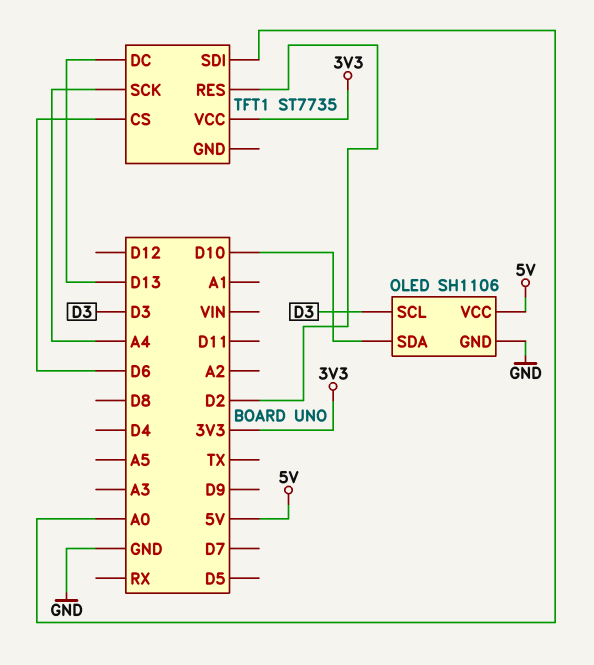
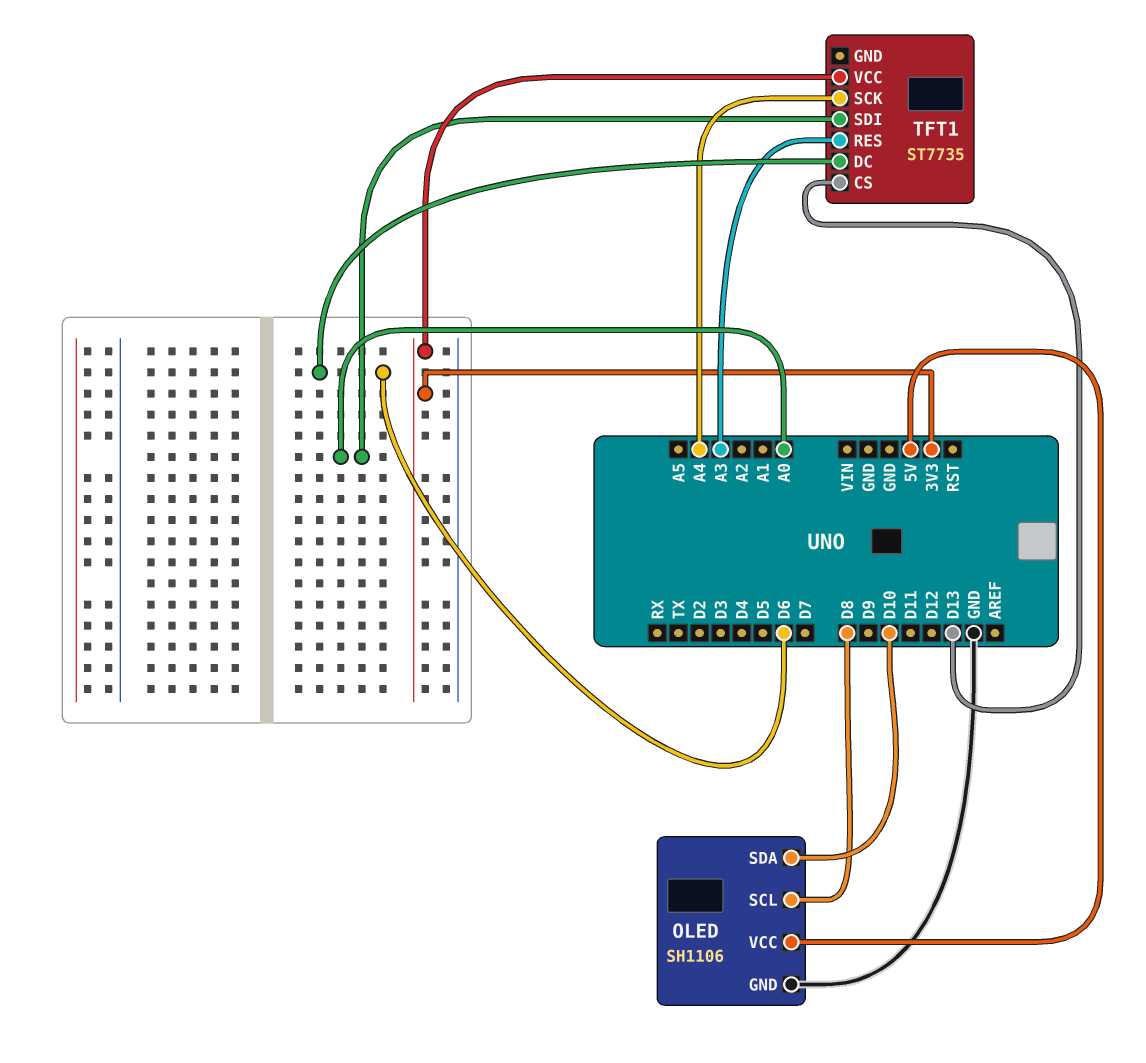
OLED pin SCL: D3 -> D8
TFT1 pin CS: D6 -> D13
TFT1 pin DC: D13 -> D6
TFT1 pin RES: D2 -> A3

